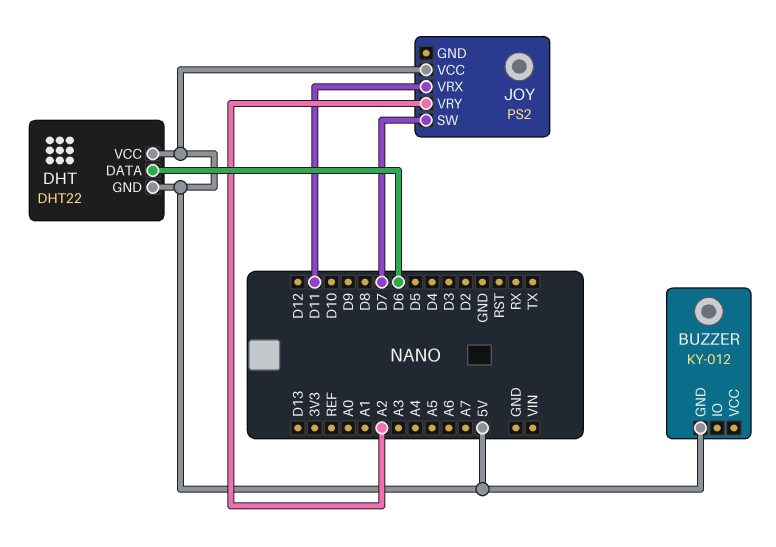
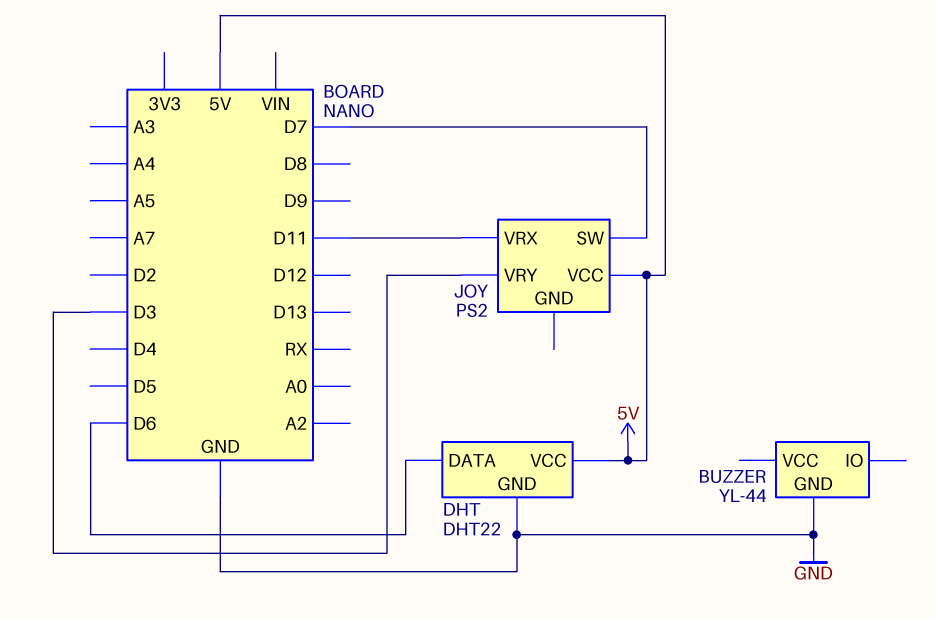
BUZZER: KY-012 -> YL-44
BUZZER pin GND: 5V -> GND
DHT pin GND: 5V -> GND
JOY pin VRY: A2 -> D3

